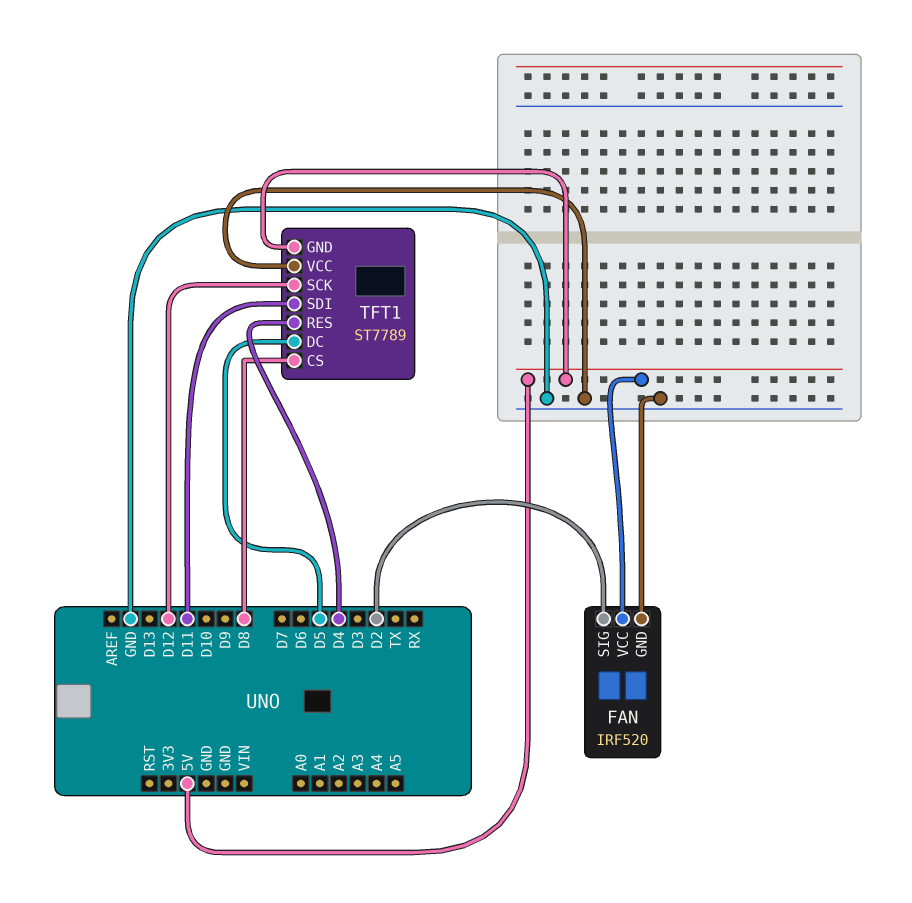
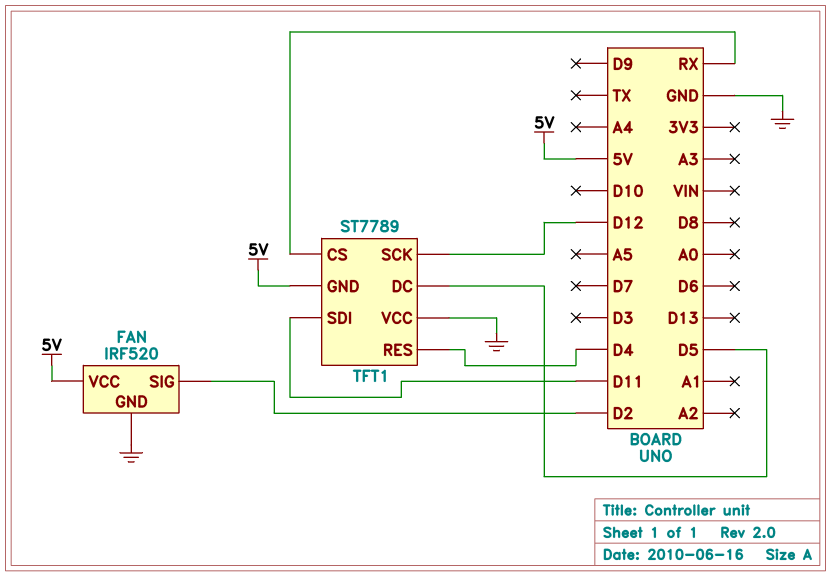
TFT1 pin CS: D8 -> RX

